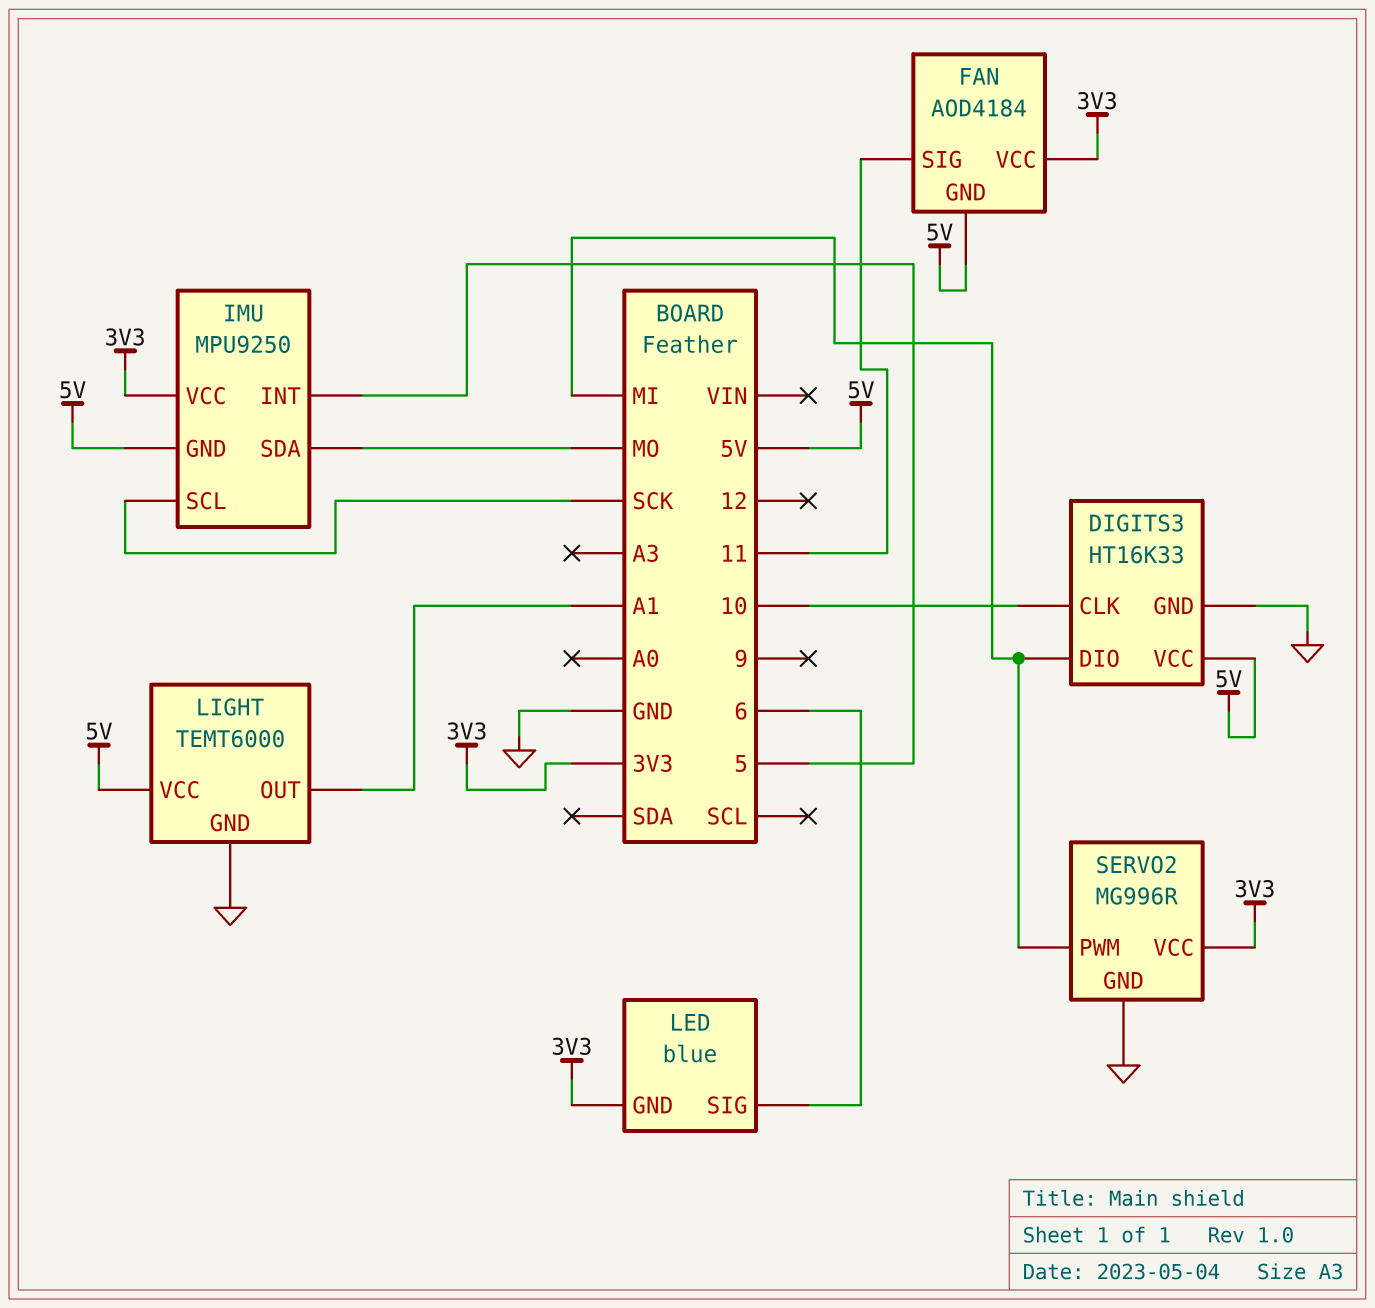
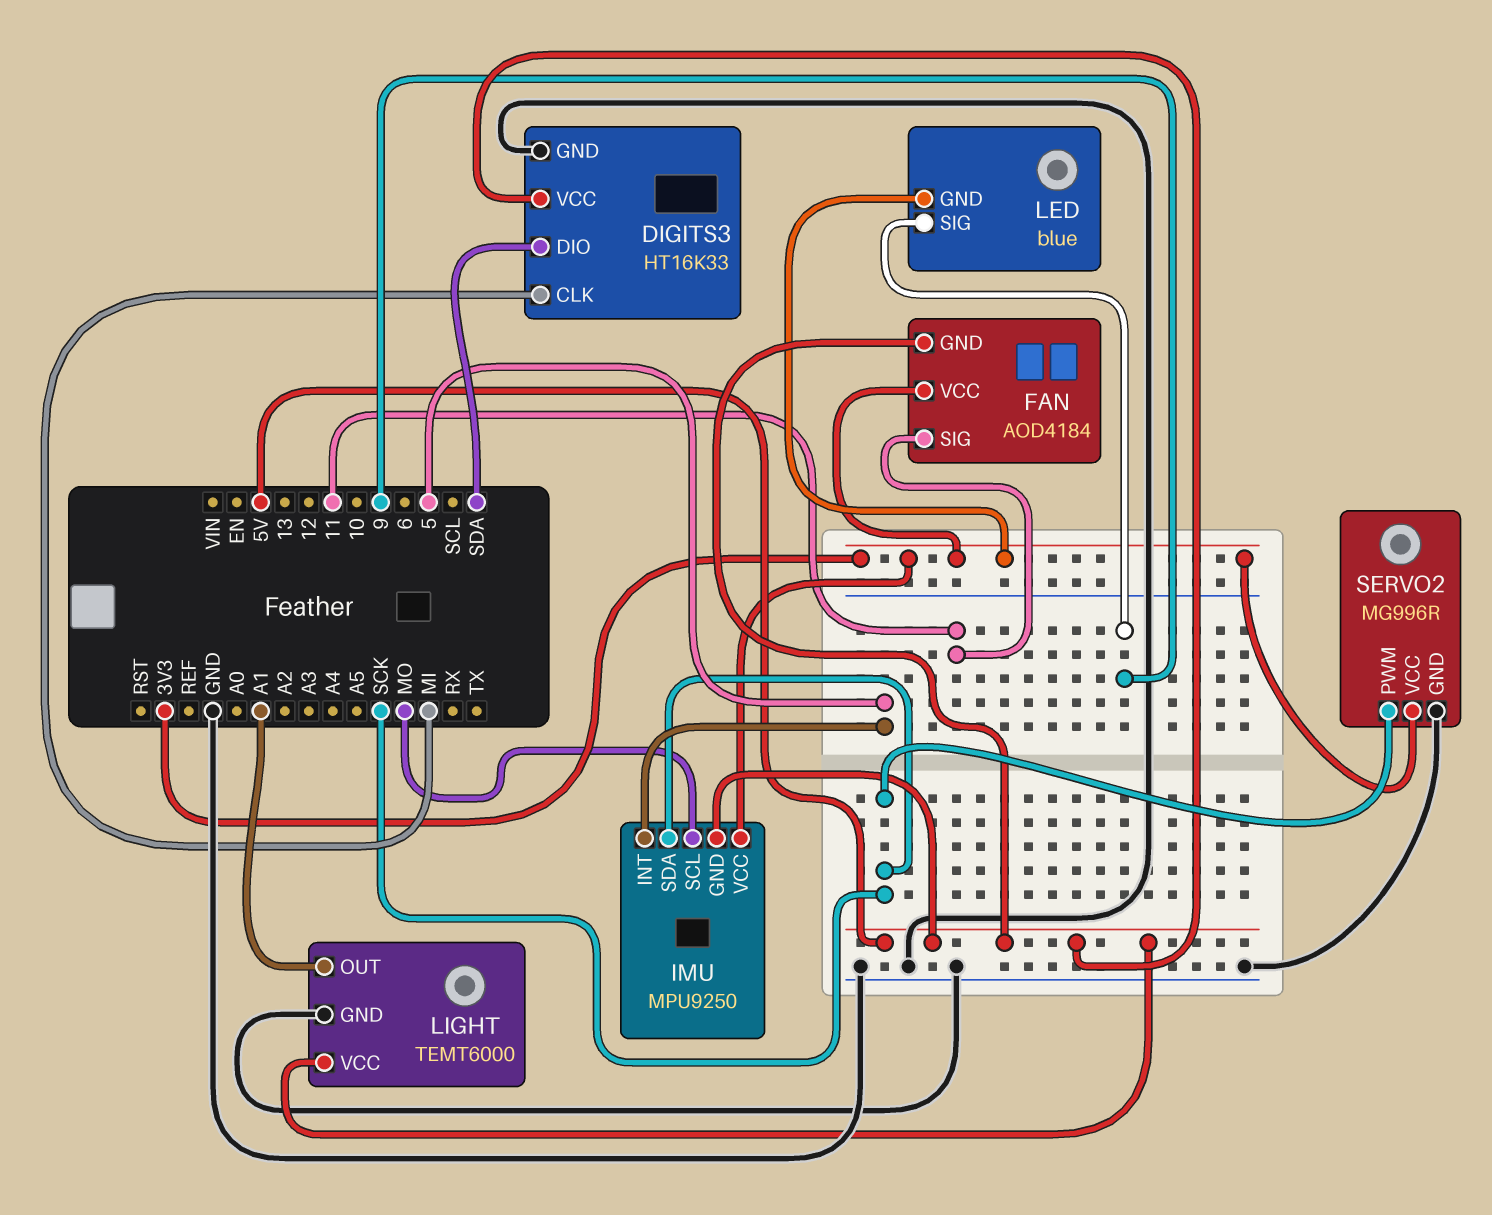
DIGITS3 pin CLK: 10 -> MI
DIGITS3 pin DIO: MI -> SDA
IMU pin SCL: SCK -> MO
IMU pin SDA: MO -> SCK
LED pin SIG: 6 -> 9
SERVO2 pin PWM: MI -> SCK

